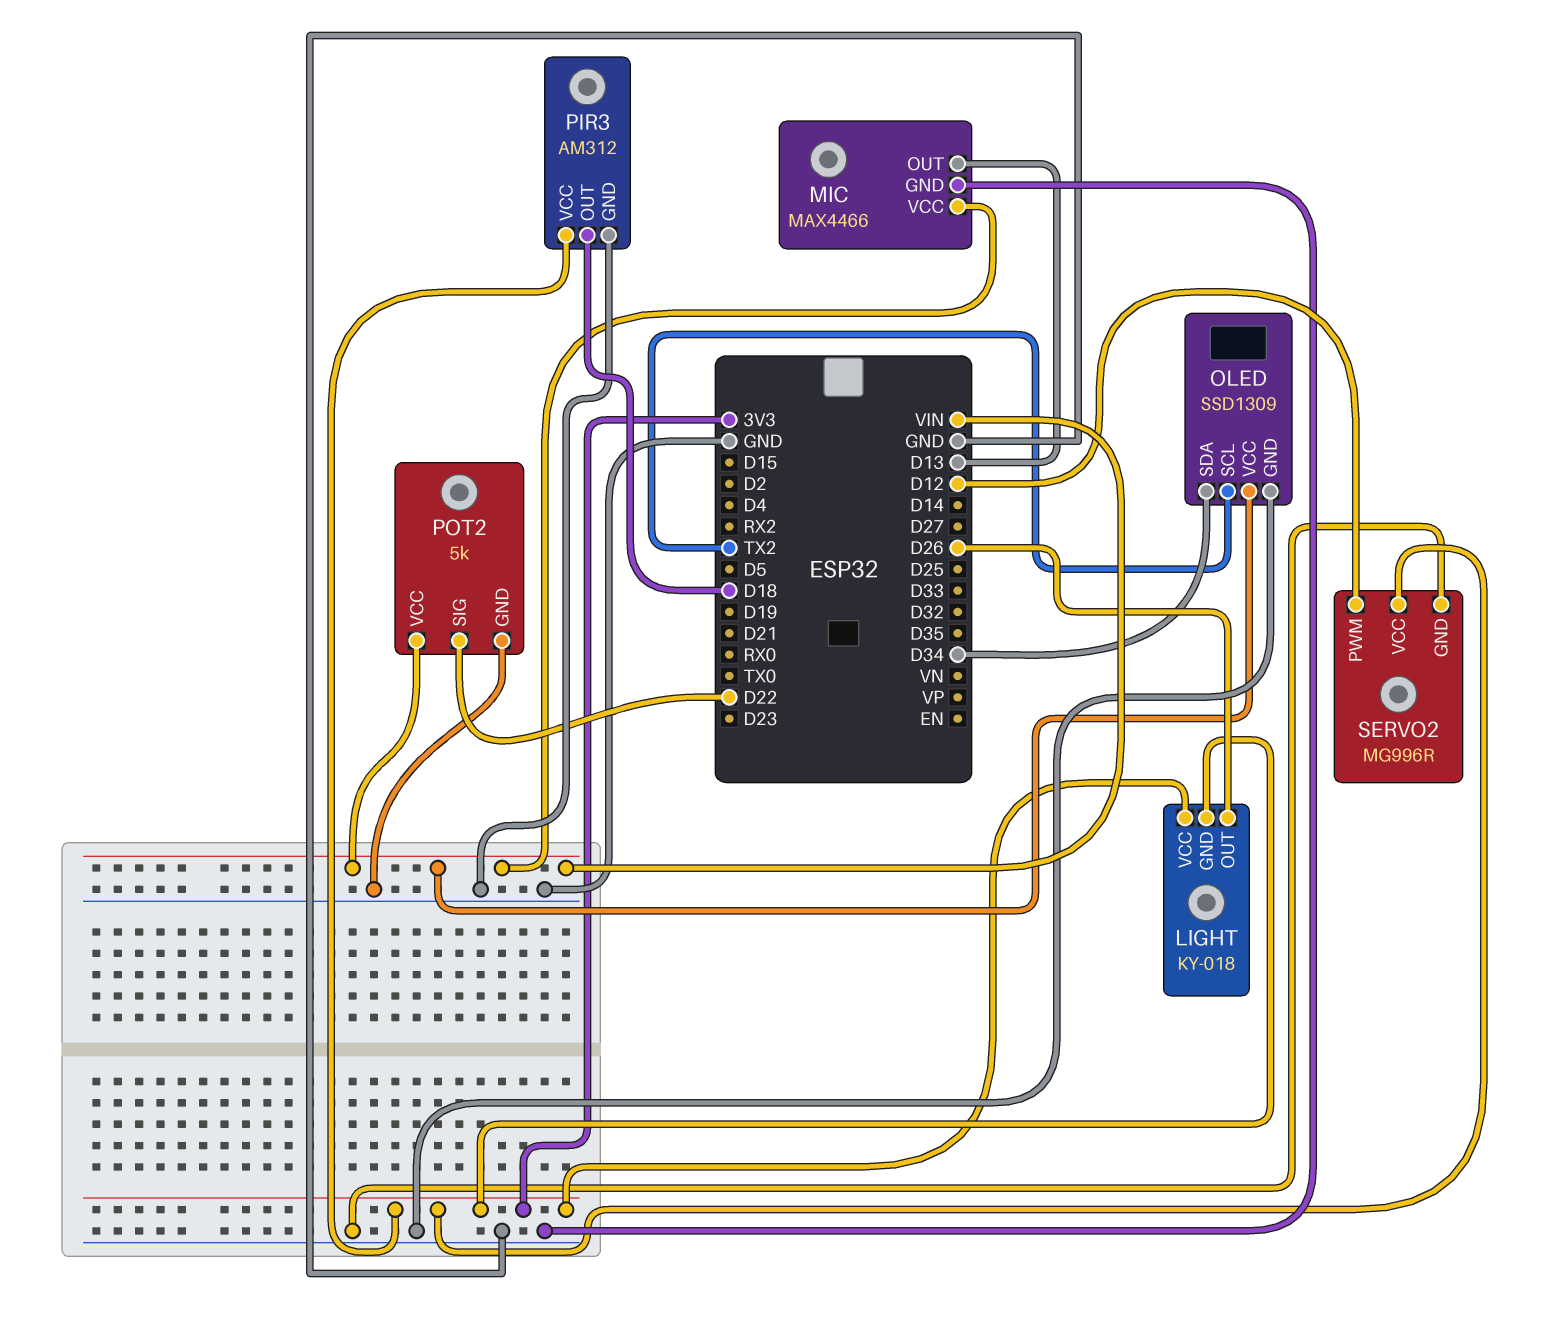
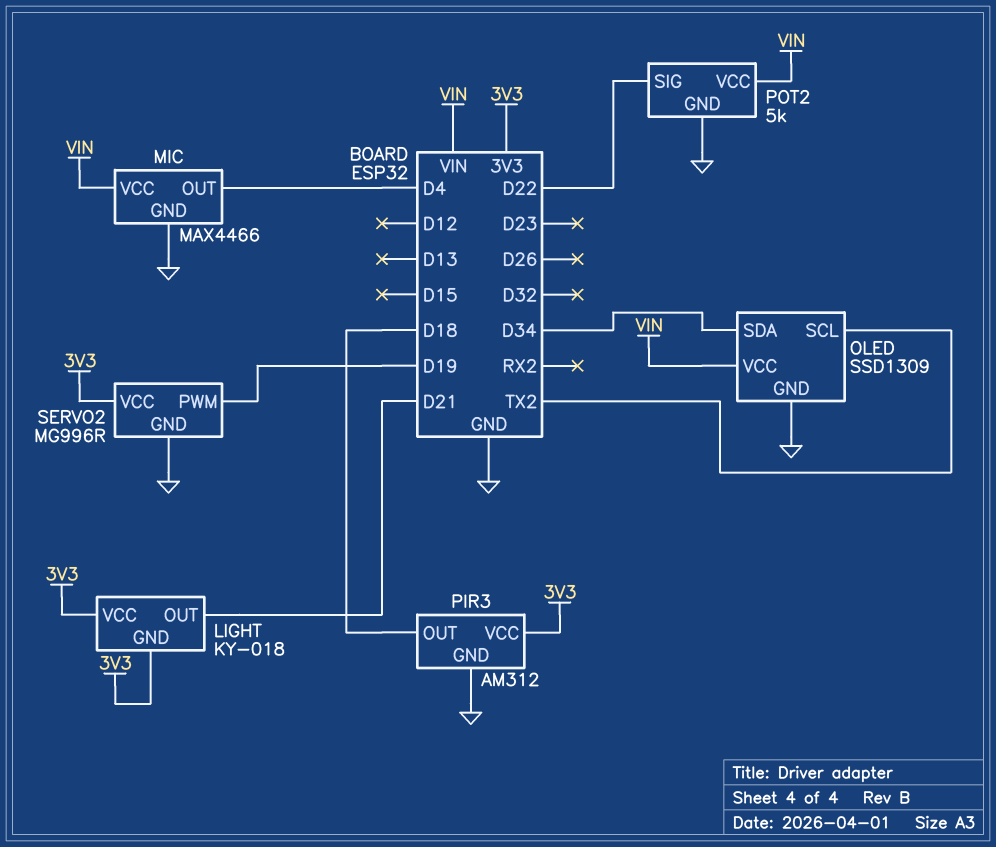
LIGHT pin OUT: D26 -> D21
MIC pin OUT: D13 -> D4
SERVO2 pin PWM: D12 -> D19

